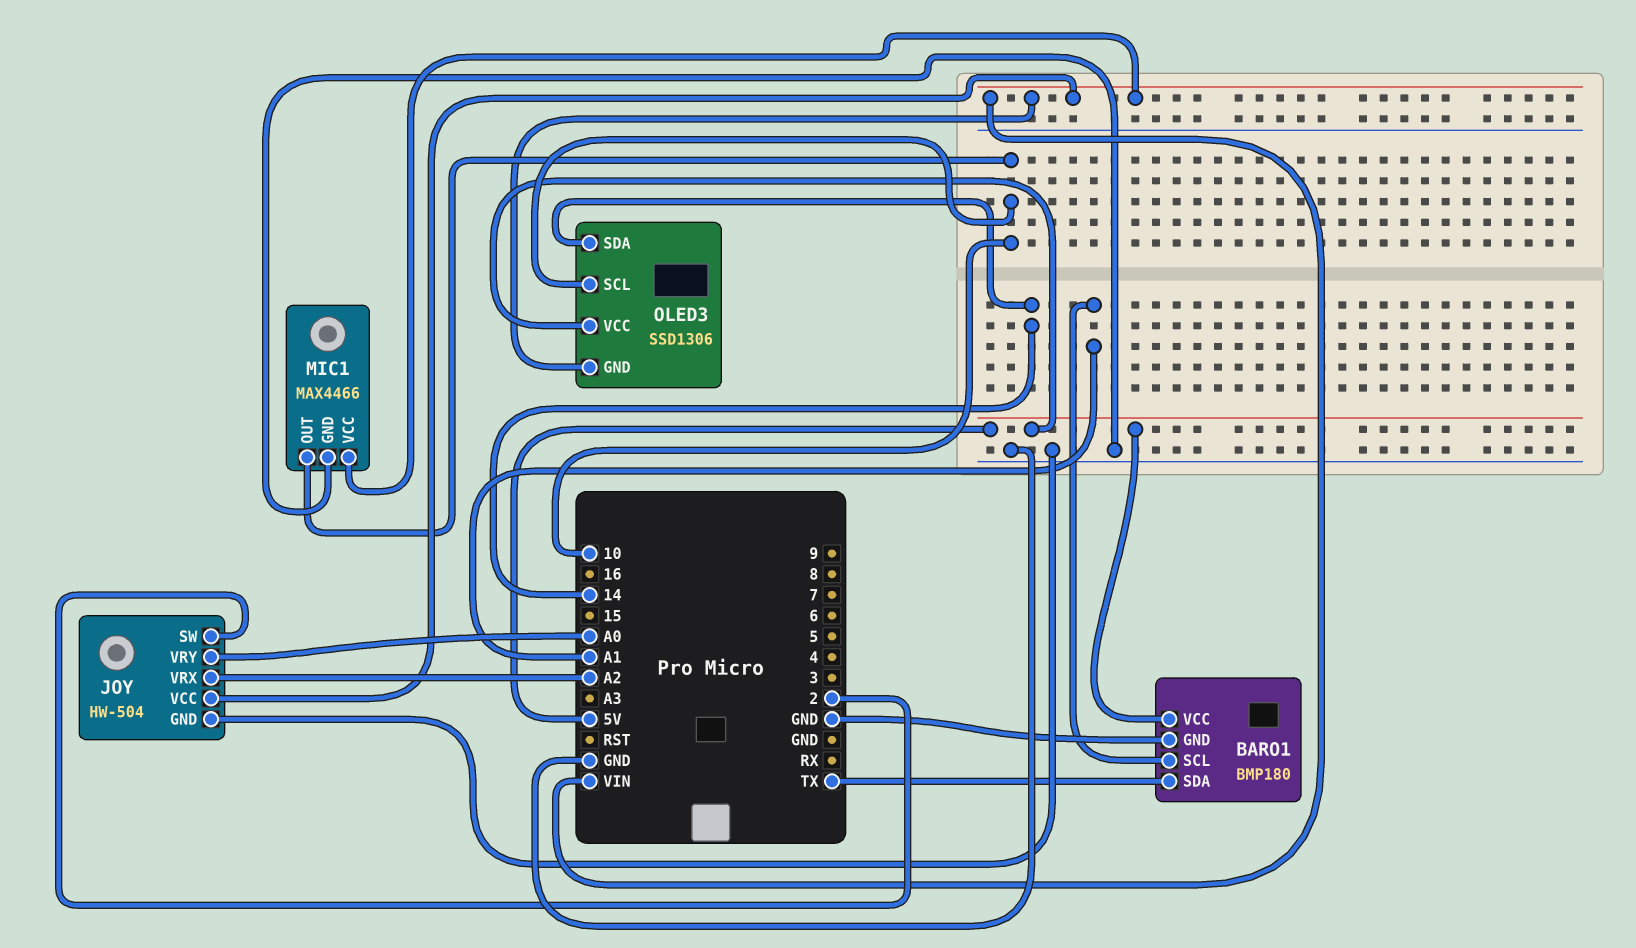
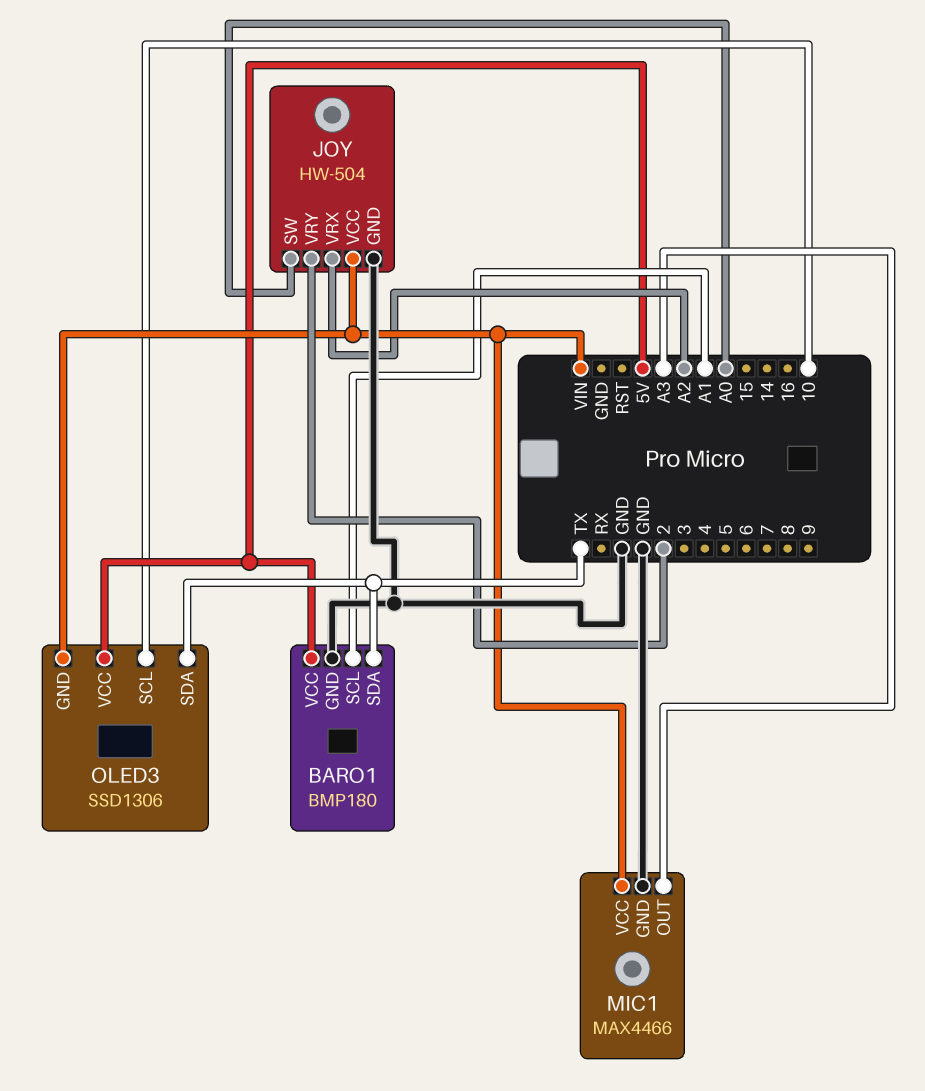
JOY pin SW: 2 -> A0
JOY pin VRY: A0 -> 2
MIC1 pin OUT: 10 -> A3
OLED3 pin SDA: 14 -> TX

